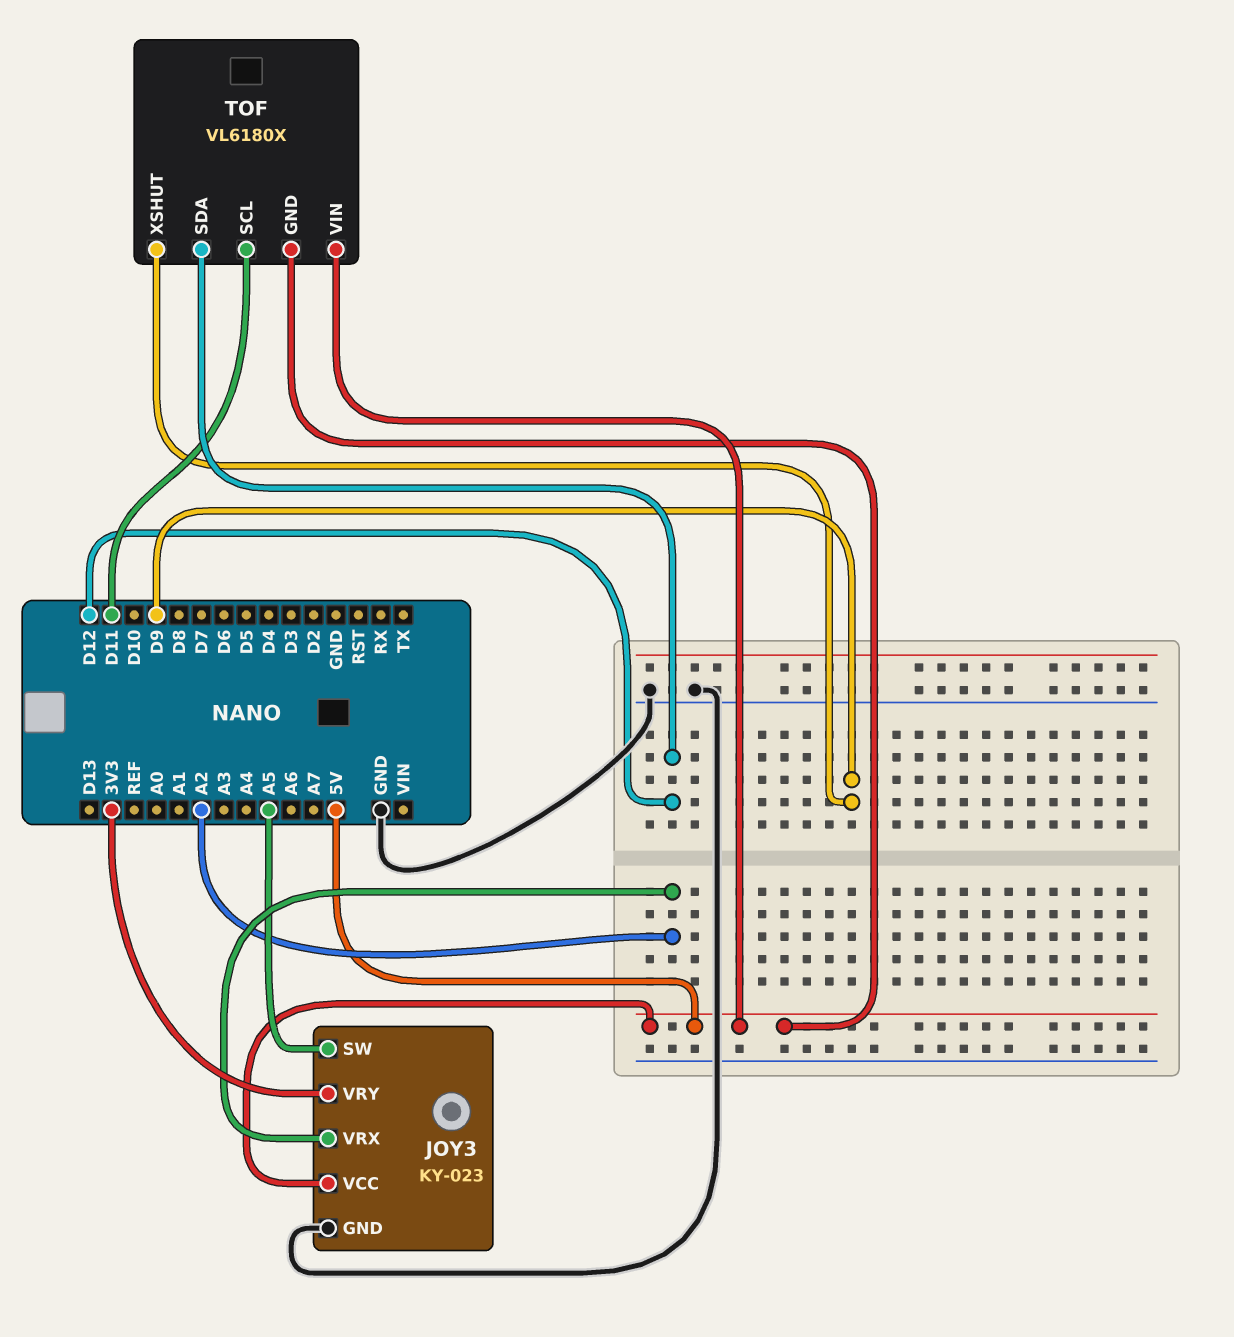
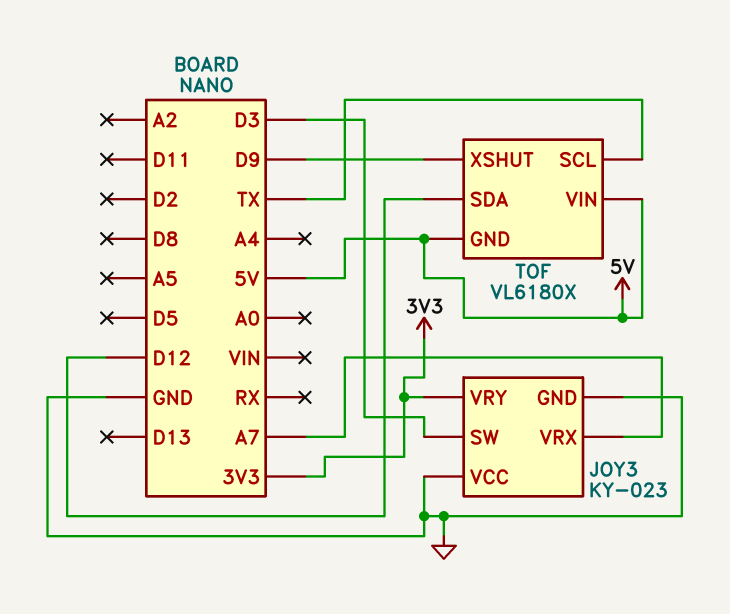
JOY3 pin SW: A5 -> D3
JOY3 pin VCC: 5V -> GND
JOY3 pin VRX: A2 -> A7
TOF pin SCL: D11 -> TX

